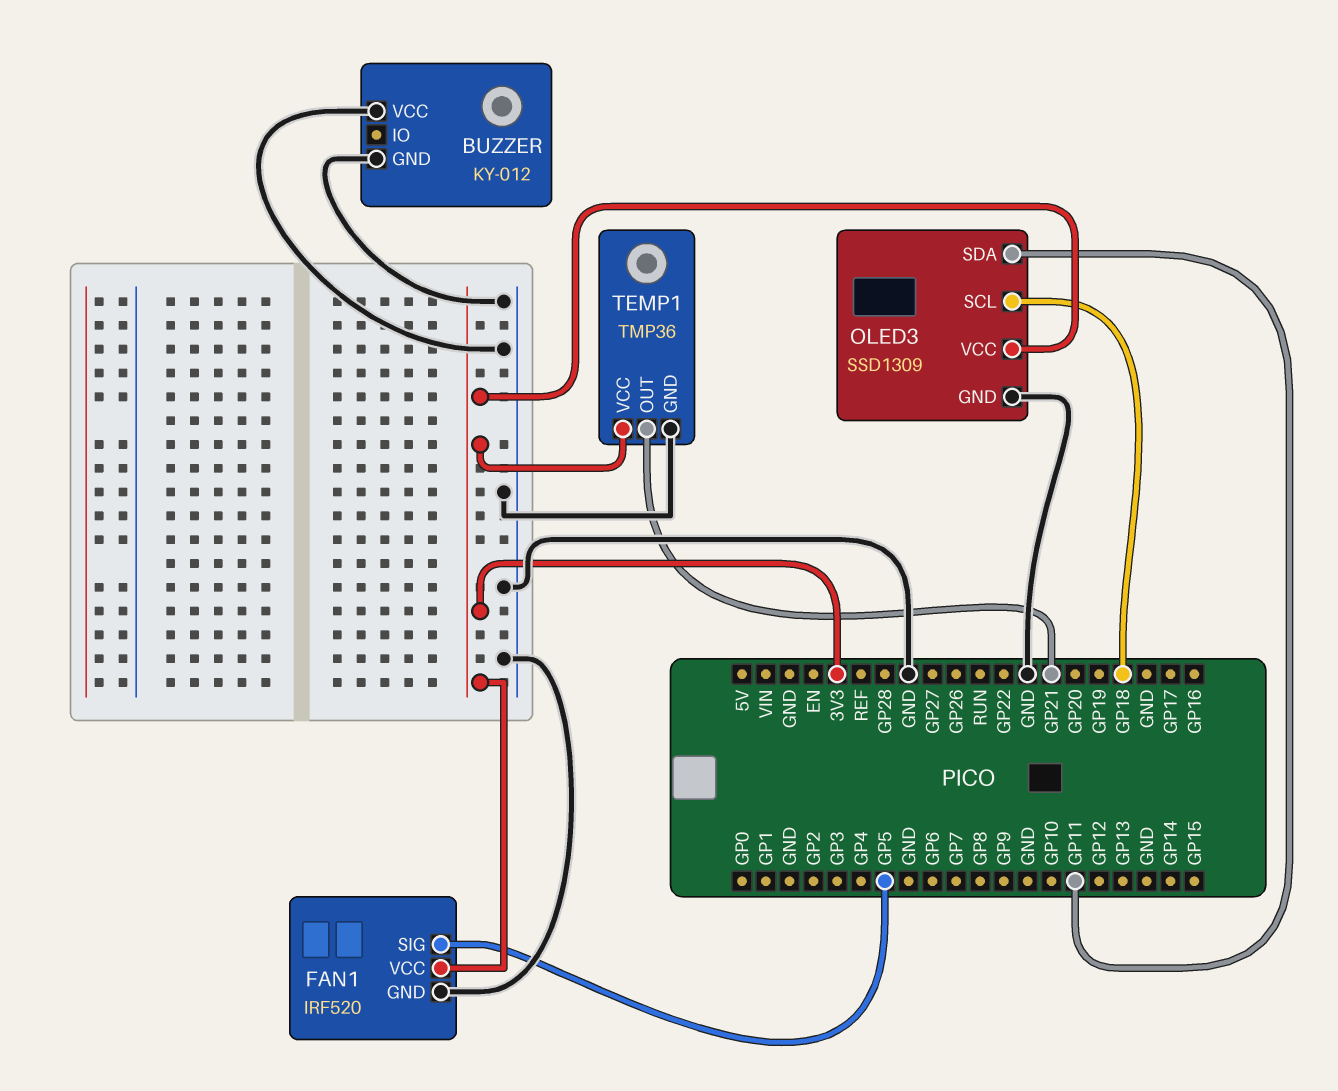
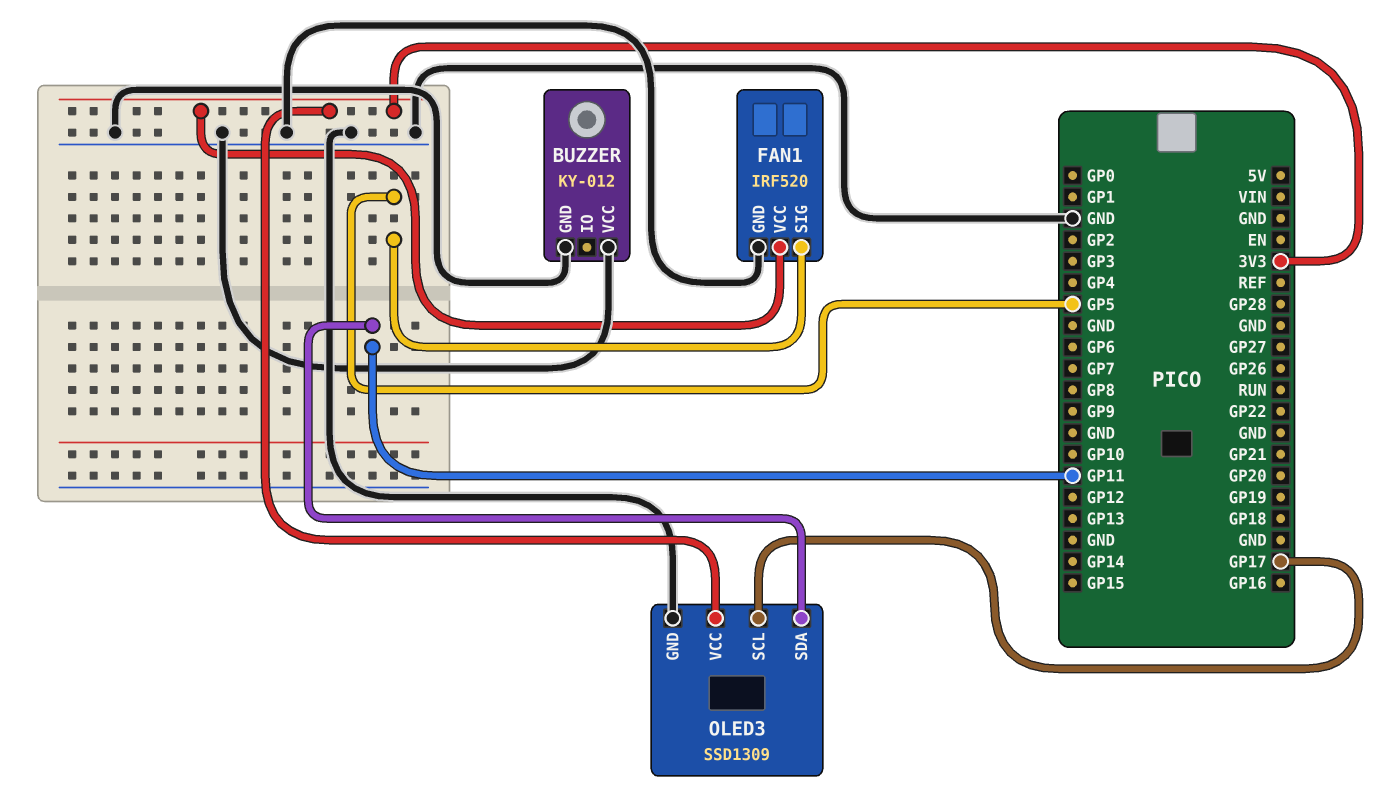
OLED3 pin SCL: GP18 -> GP17
TEMP1: TMP36 -> none
TEMP1 pin GND: GND -> none
TEMP1 pin OUT: GP21 -> none
TEMP1 pin VCC: 3V3 -> none

